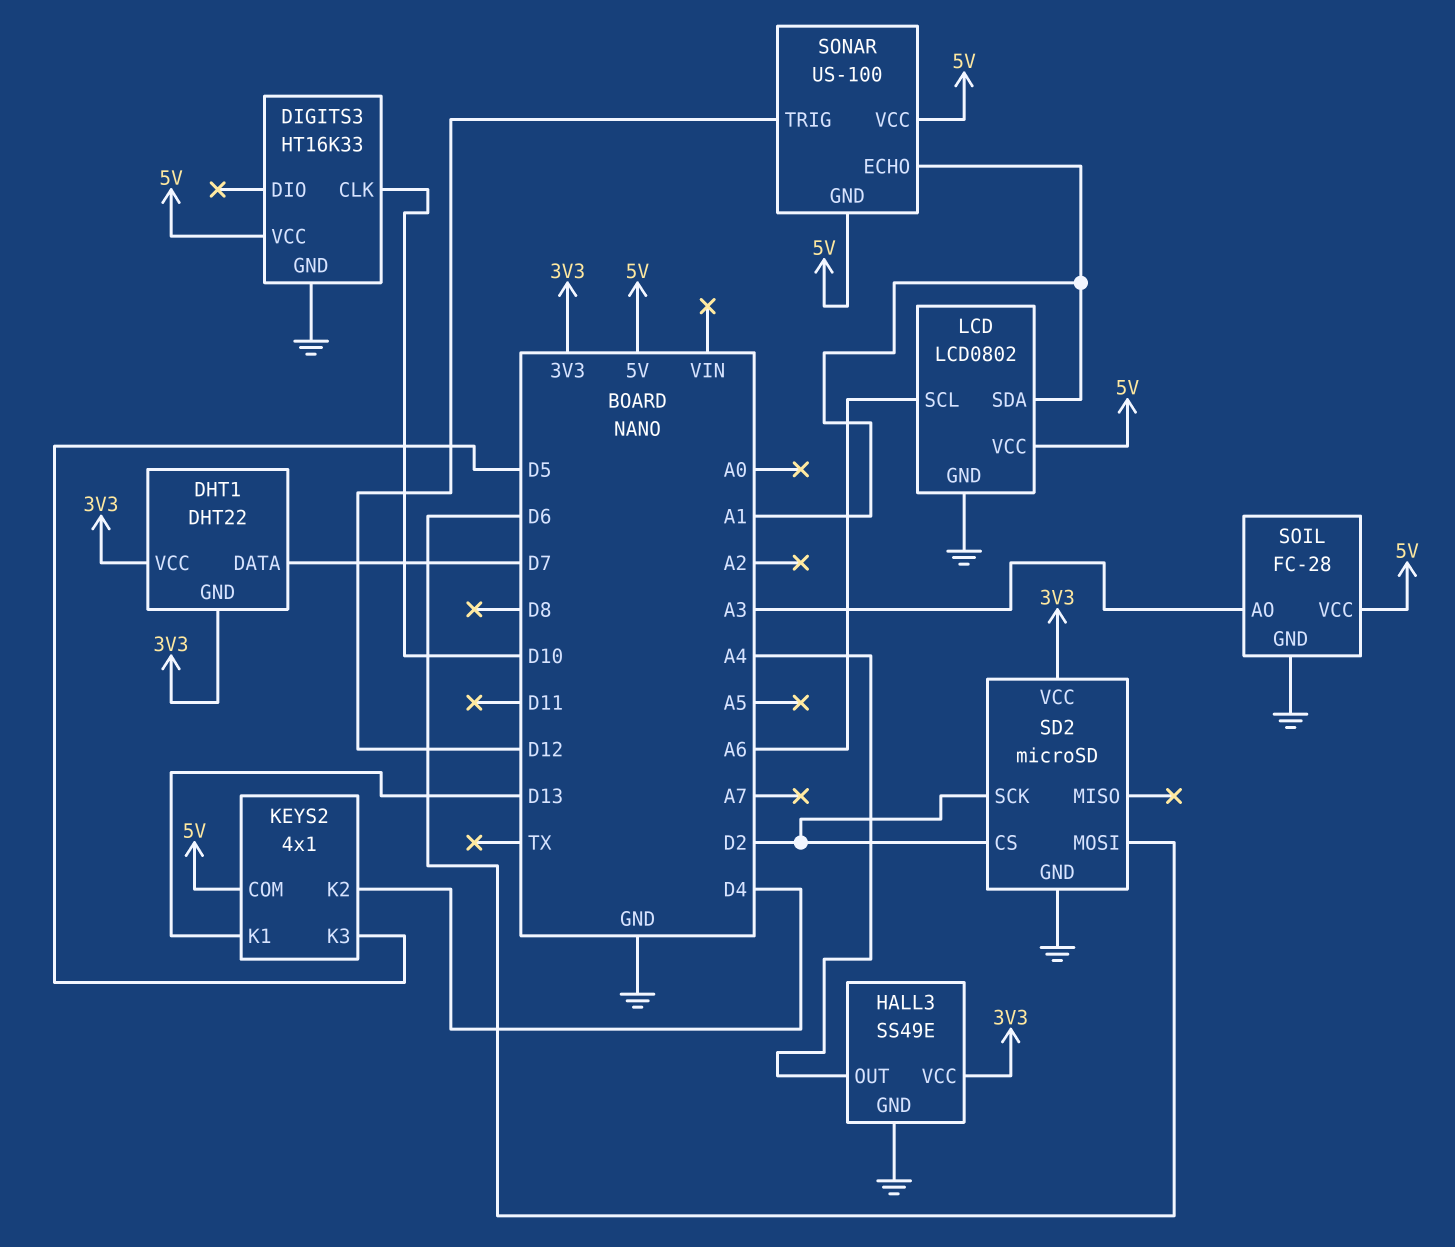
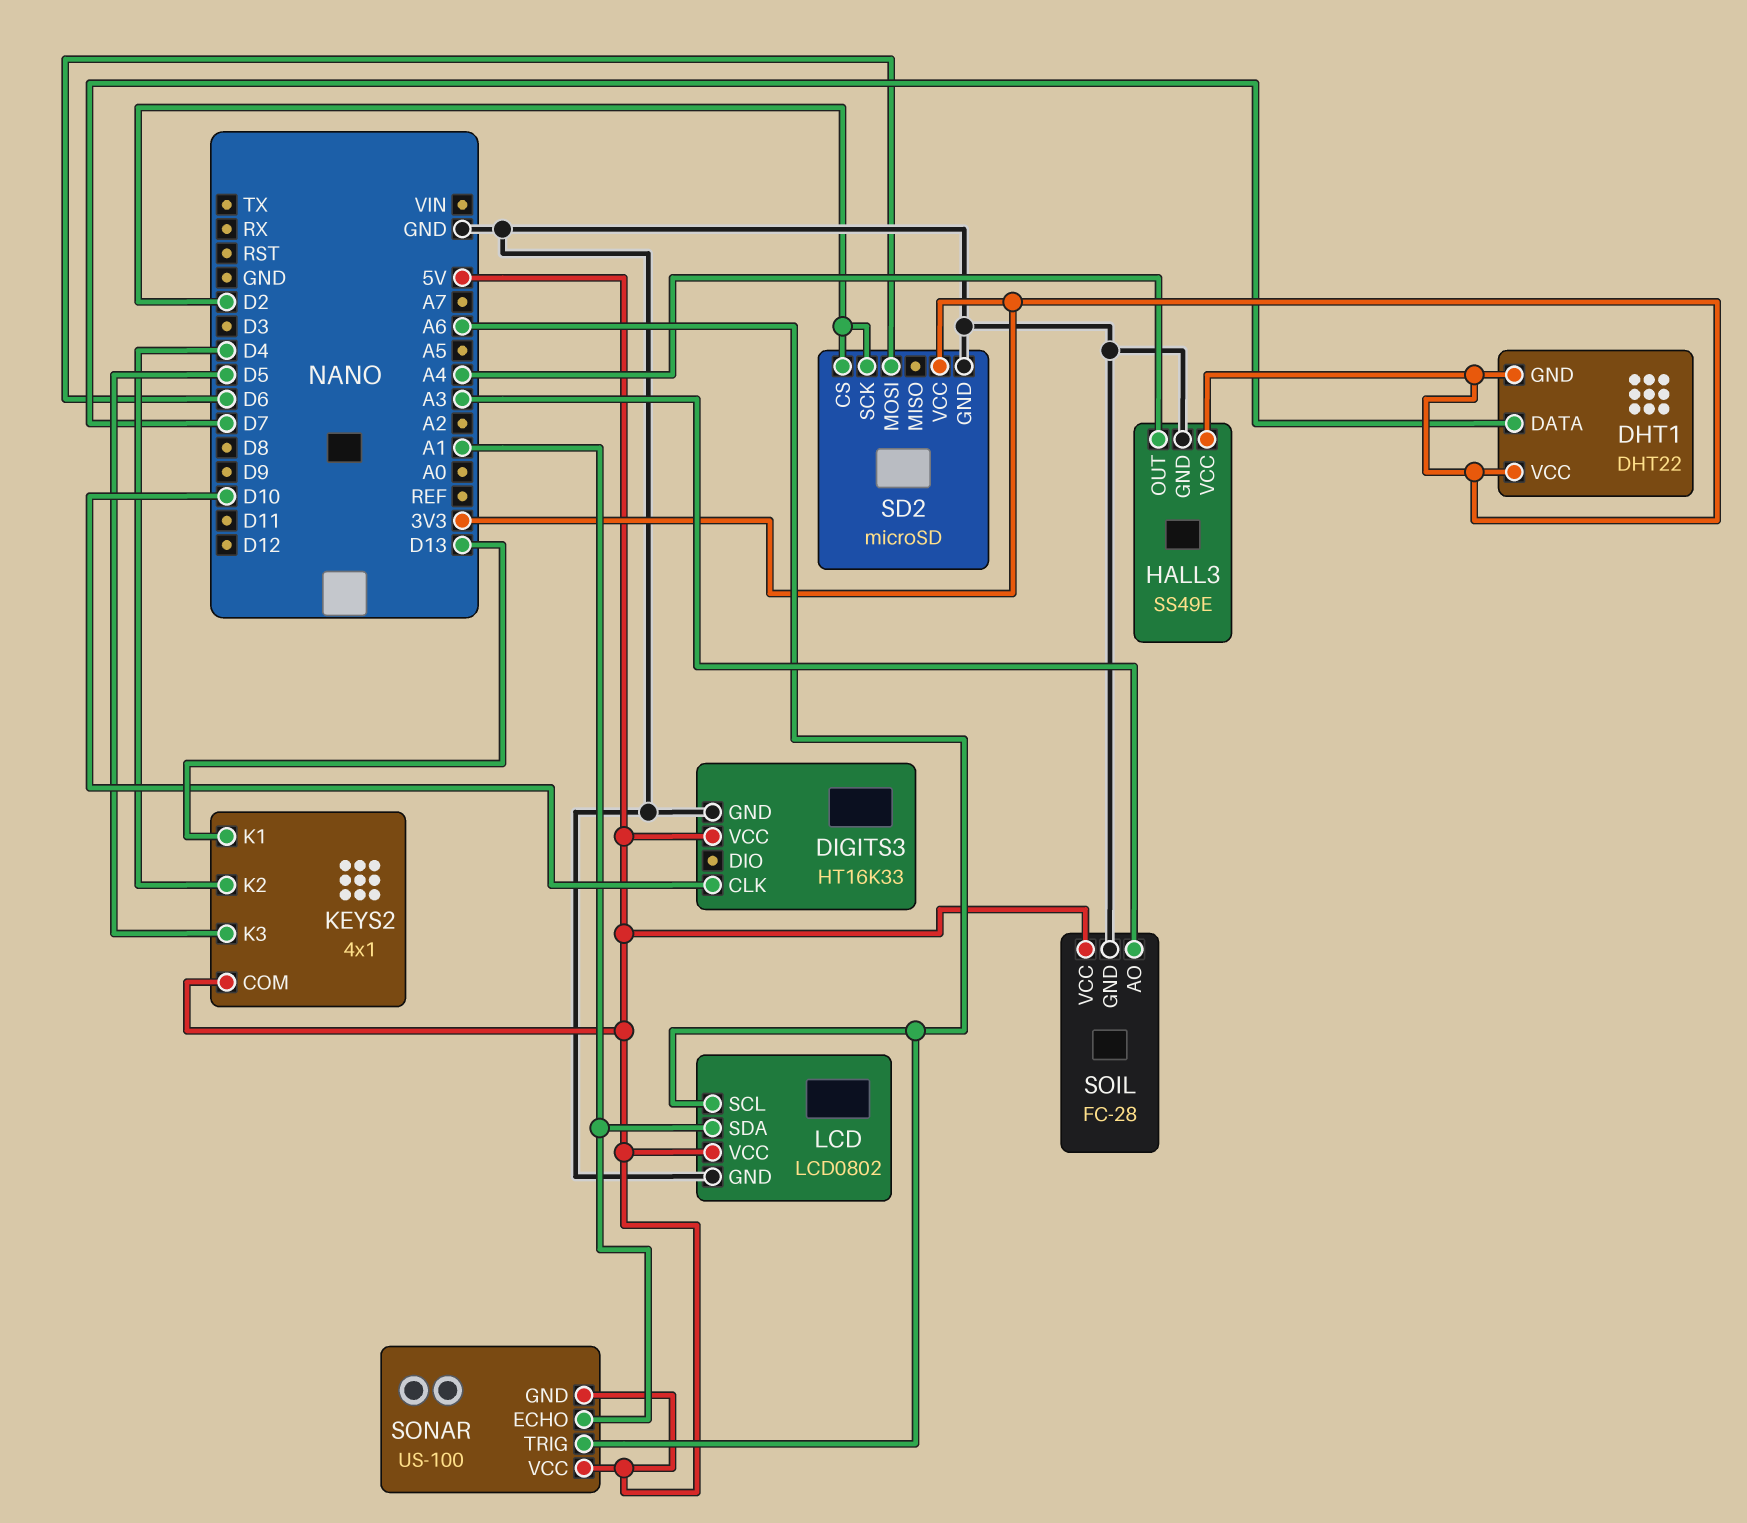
SONAR pin TRIG: D12 -> A6

